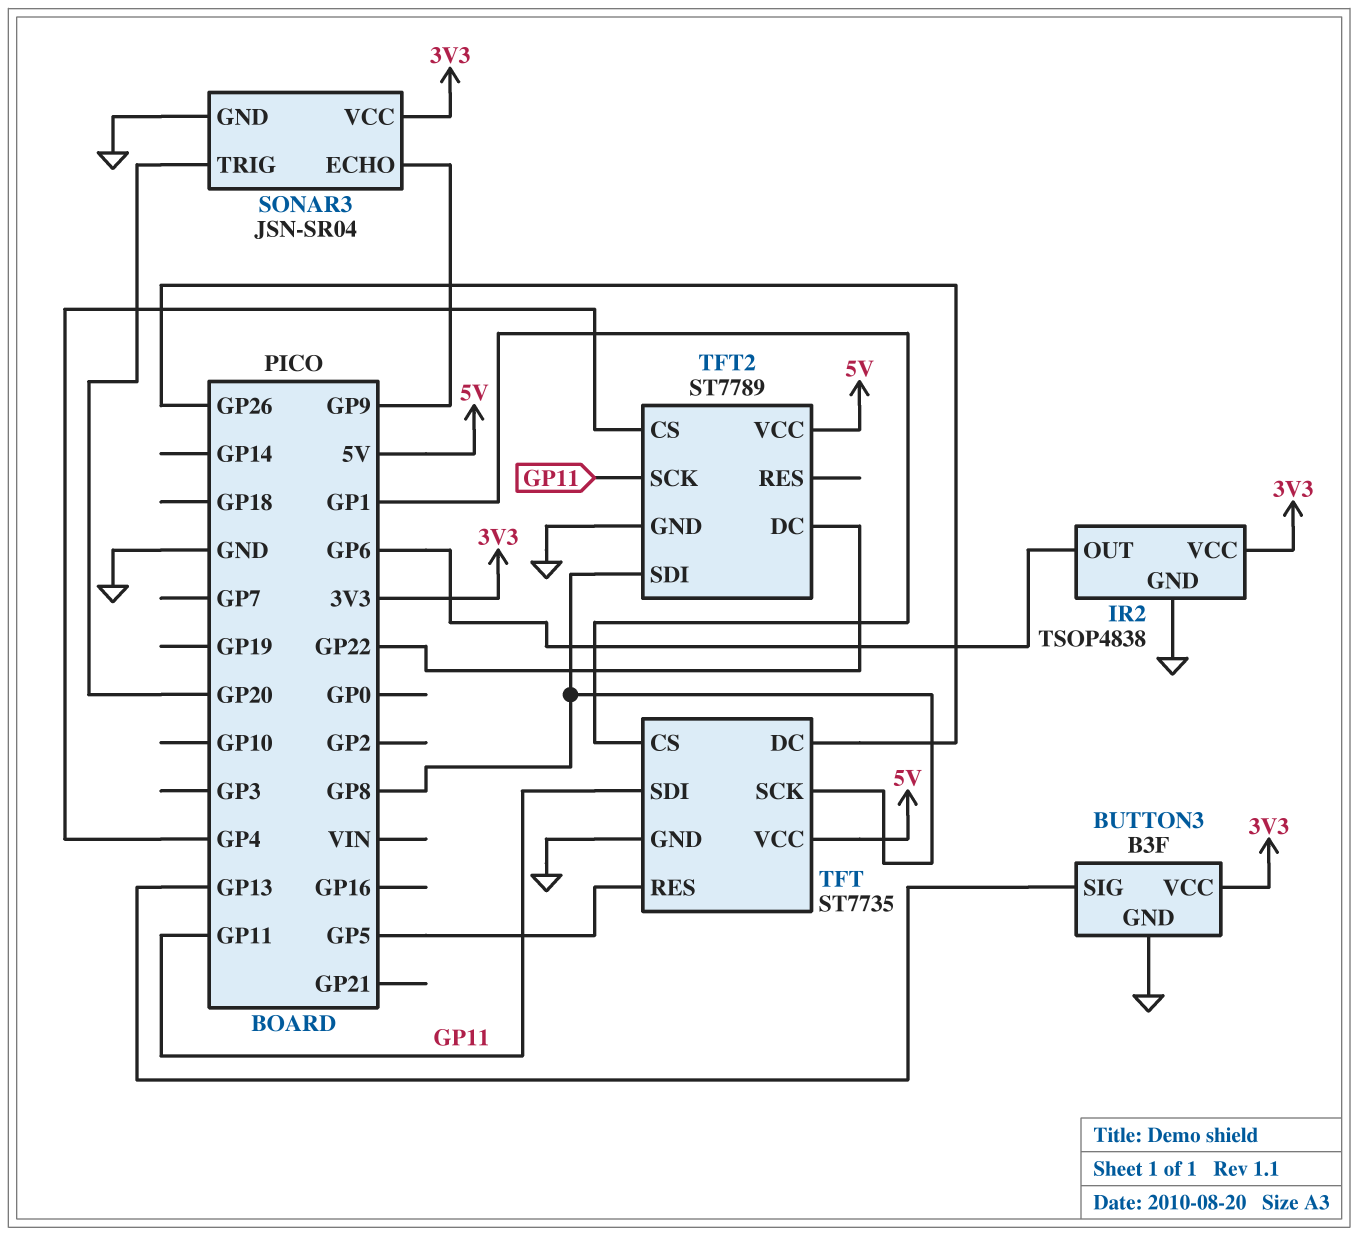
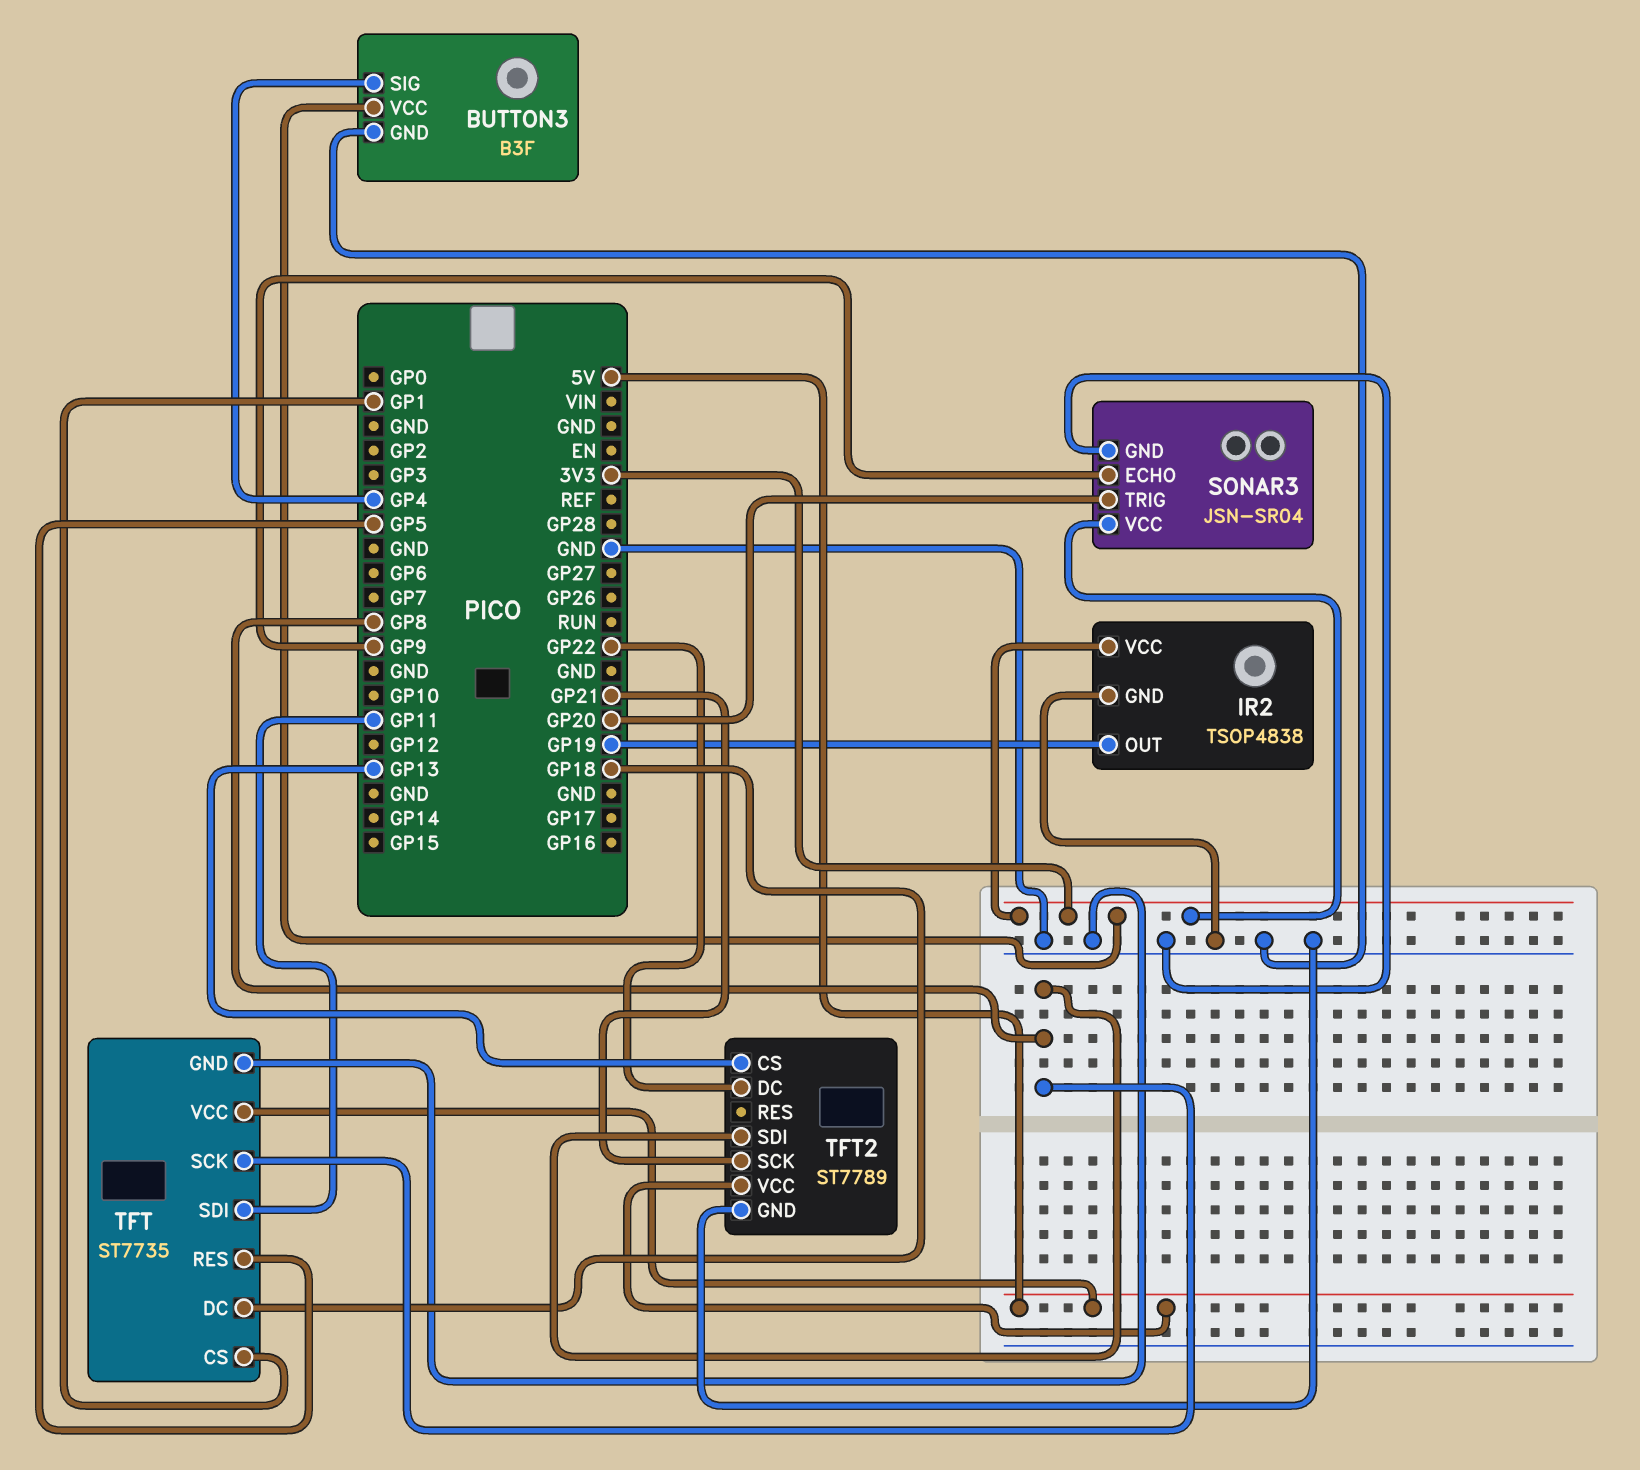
BUTTON3 pin SIG: GP13 -> GP4
IR2 pin OUT: GP6 -> GP19
TFT pin DC: GP26 -> GP18
TFT2 pin CS: GP4 -> GP13
TFT2 pin SCK: GP11 -> GP21

